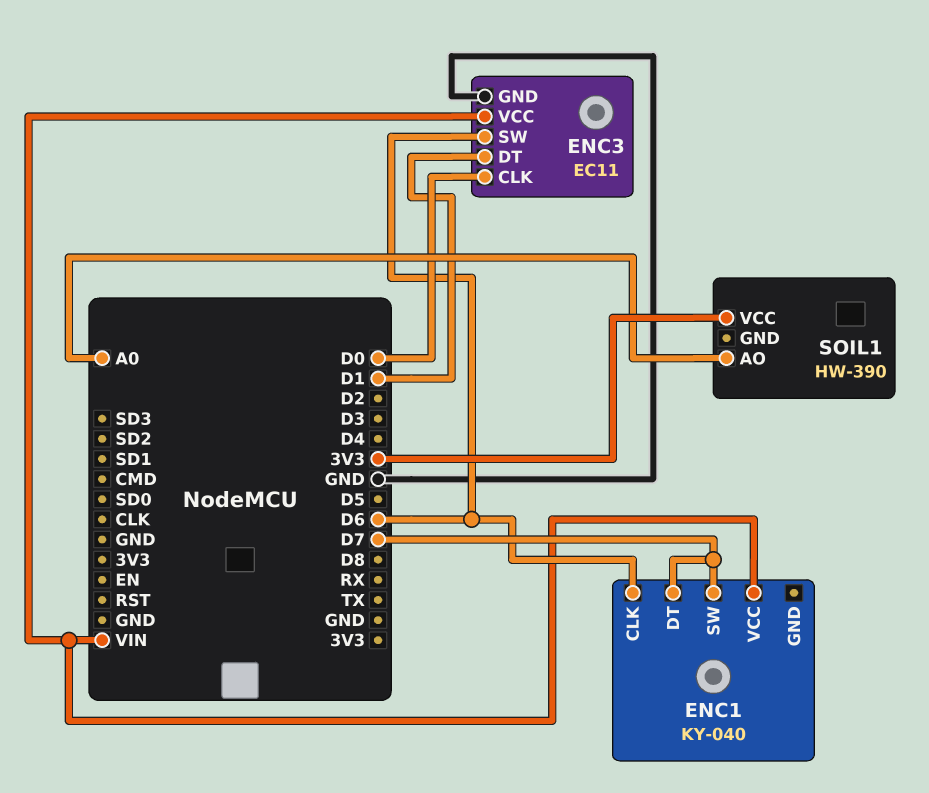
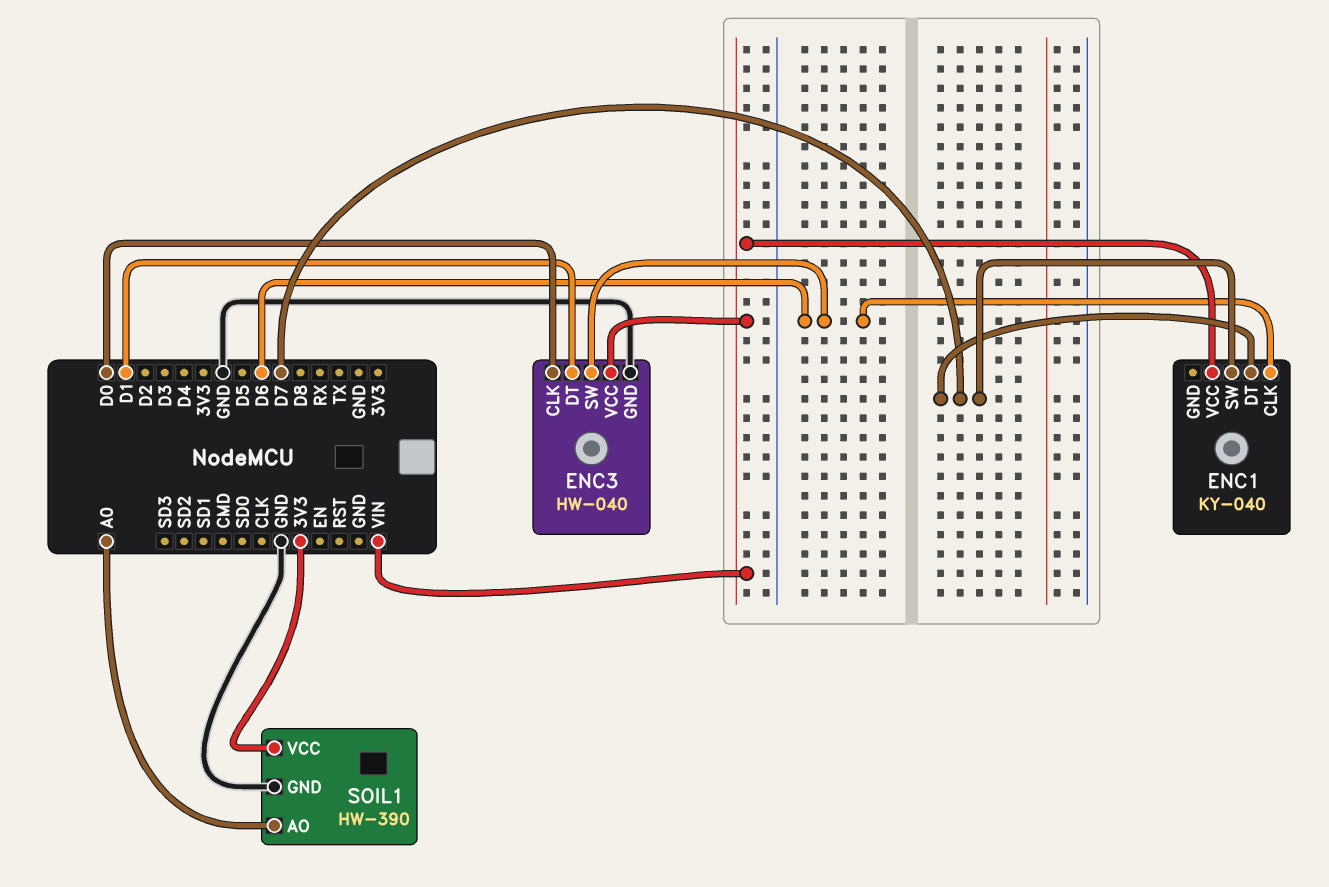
ENC3: EC11 -> HW-040
SOIL1 pin GND: none -> GND

